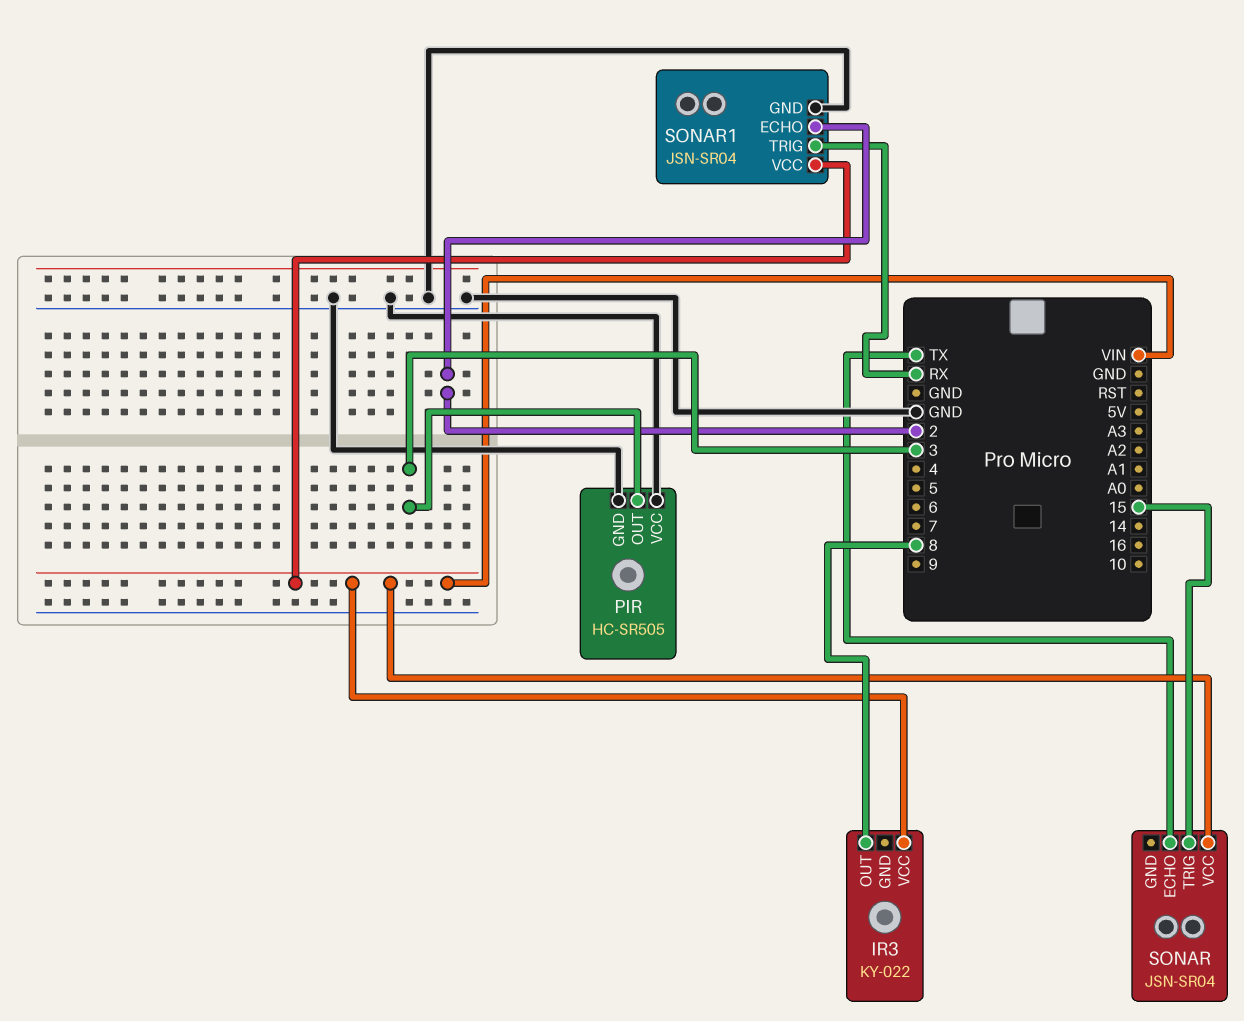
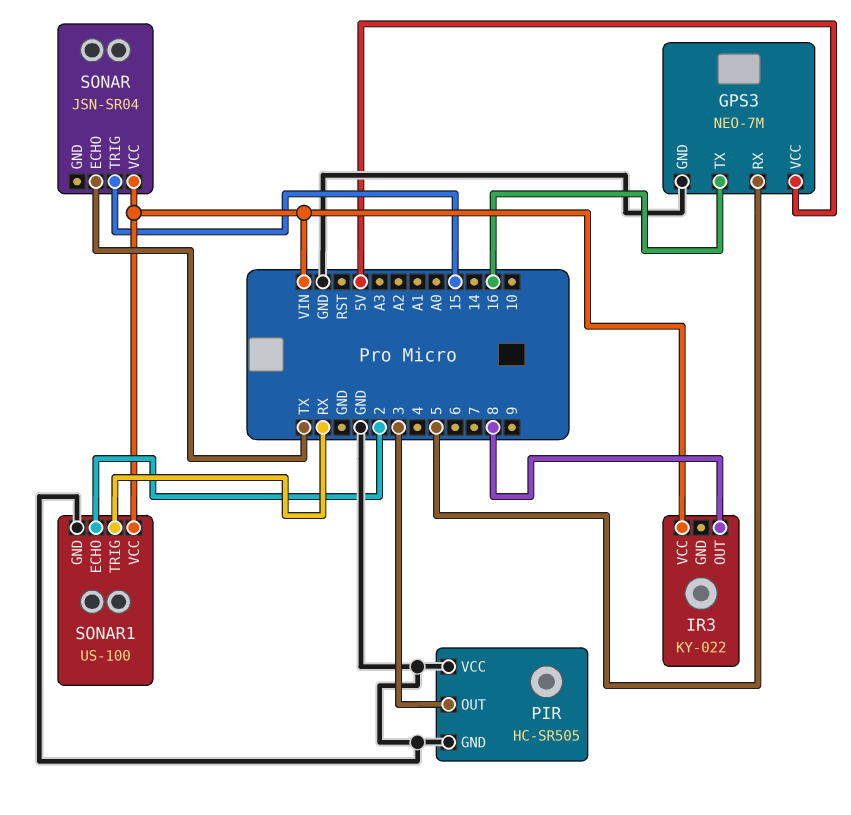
GPS3: none -> NEO-7M
GPS3 pin GND: none -> GND
GPS3 pin RX: none -> 5
GPS3 pin TX: none -> 16
GPS3 pin VCC: none -> 5V
SONAR1: JSN-SR04 -> US-100

